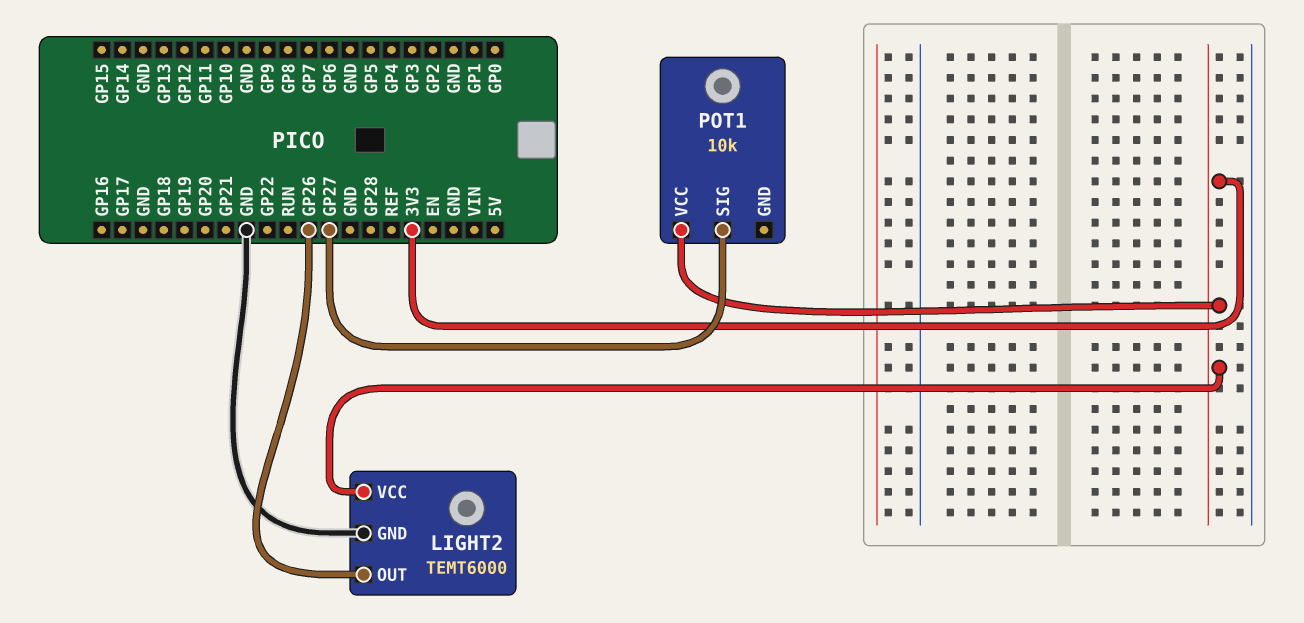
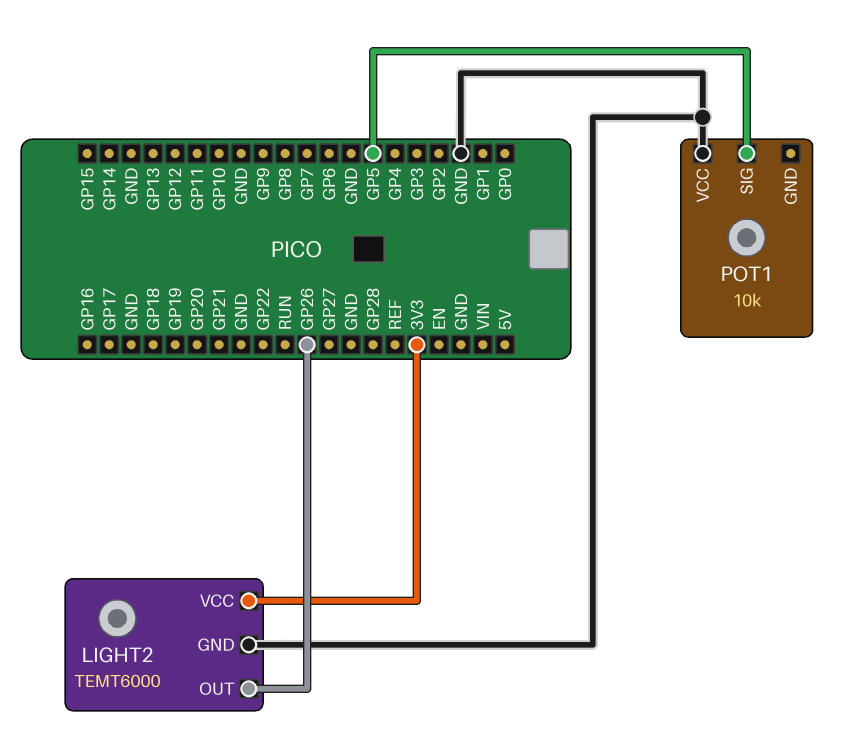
POT1 pin SIG: GP27 -> GP5
POT1 pin VCC: 3V3 -> GND

